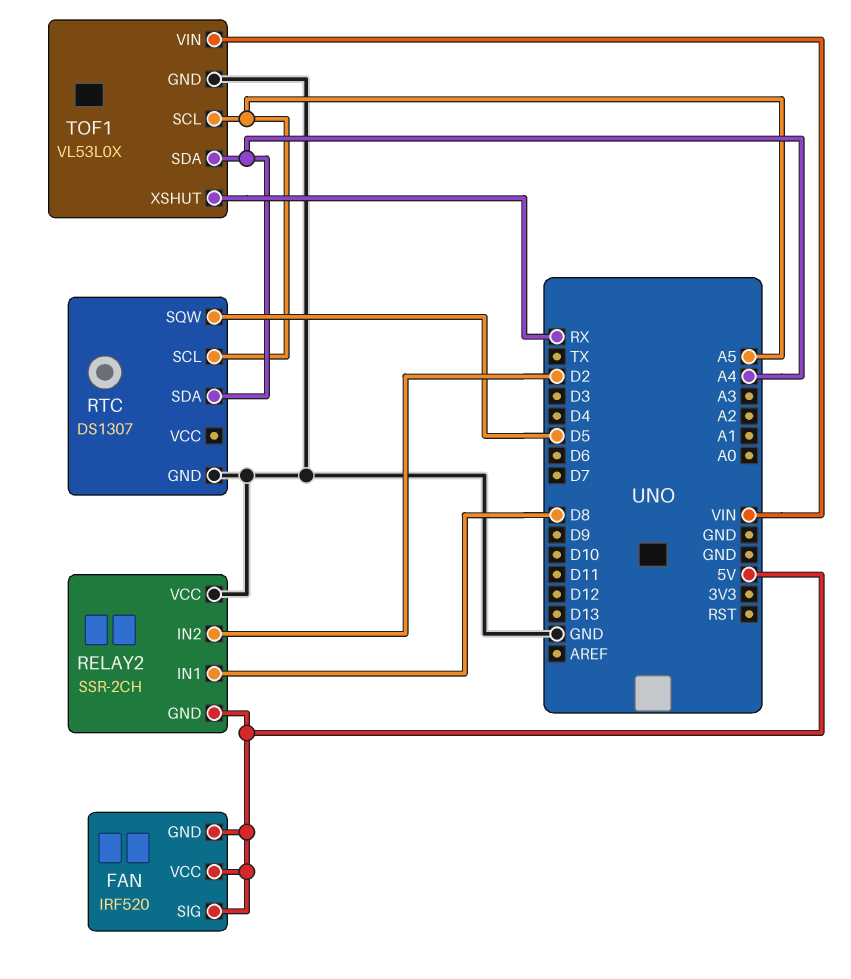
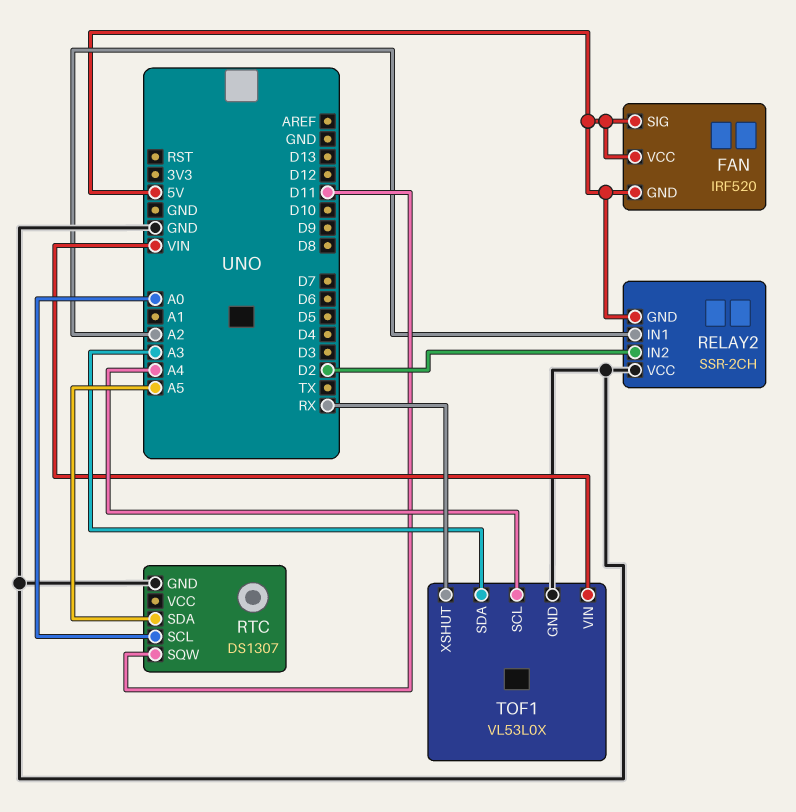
RELAY2 pin IN1: D8 -> A2
RTC pin SCL: A5 -> A0
RTC pin SDA: A4 -> A5
RTC pin SQW: D5 -> D11
TOF1 pin SCL: A5 -> A4
TOF1 pin SDA: A4 -> A3

